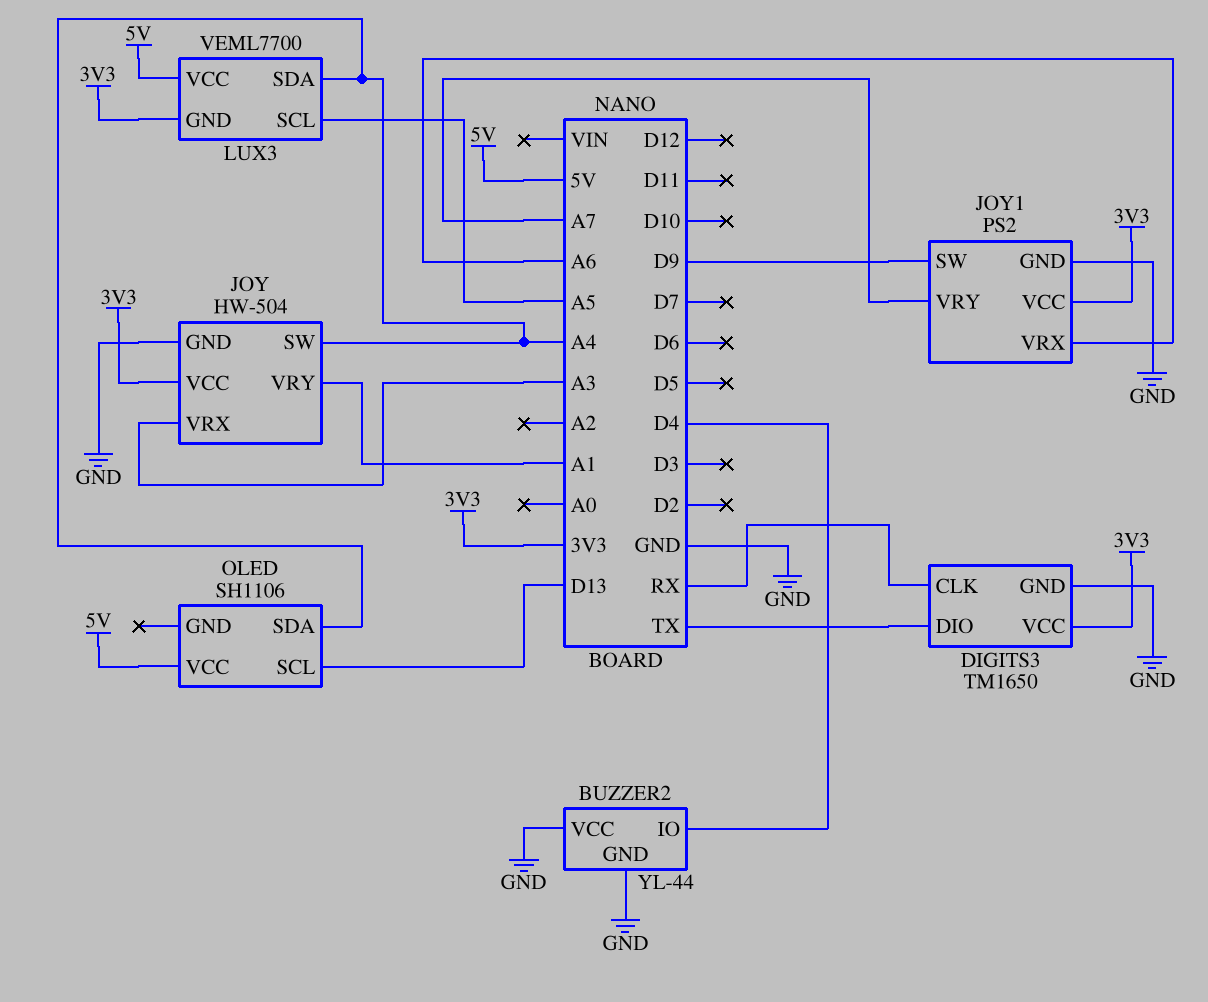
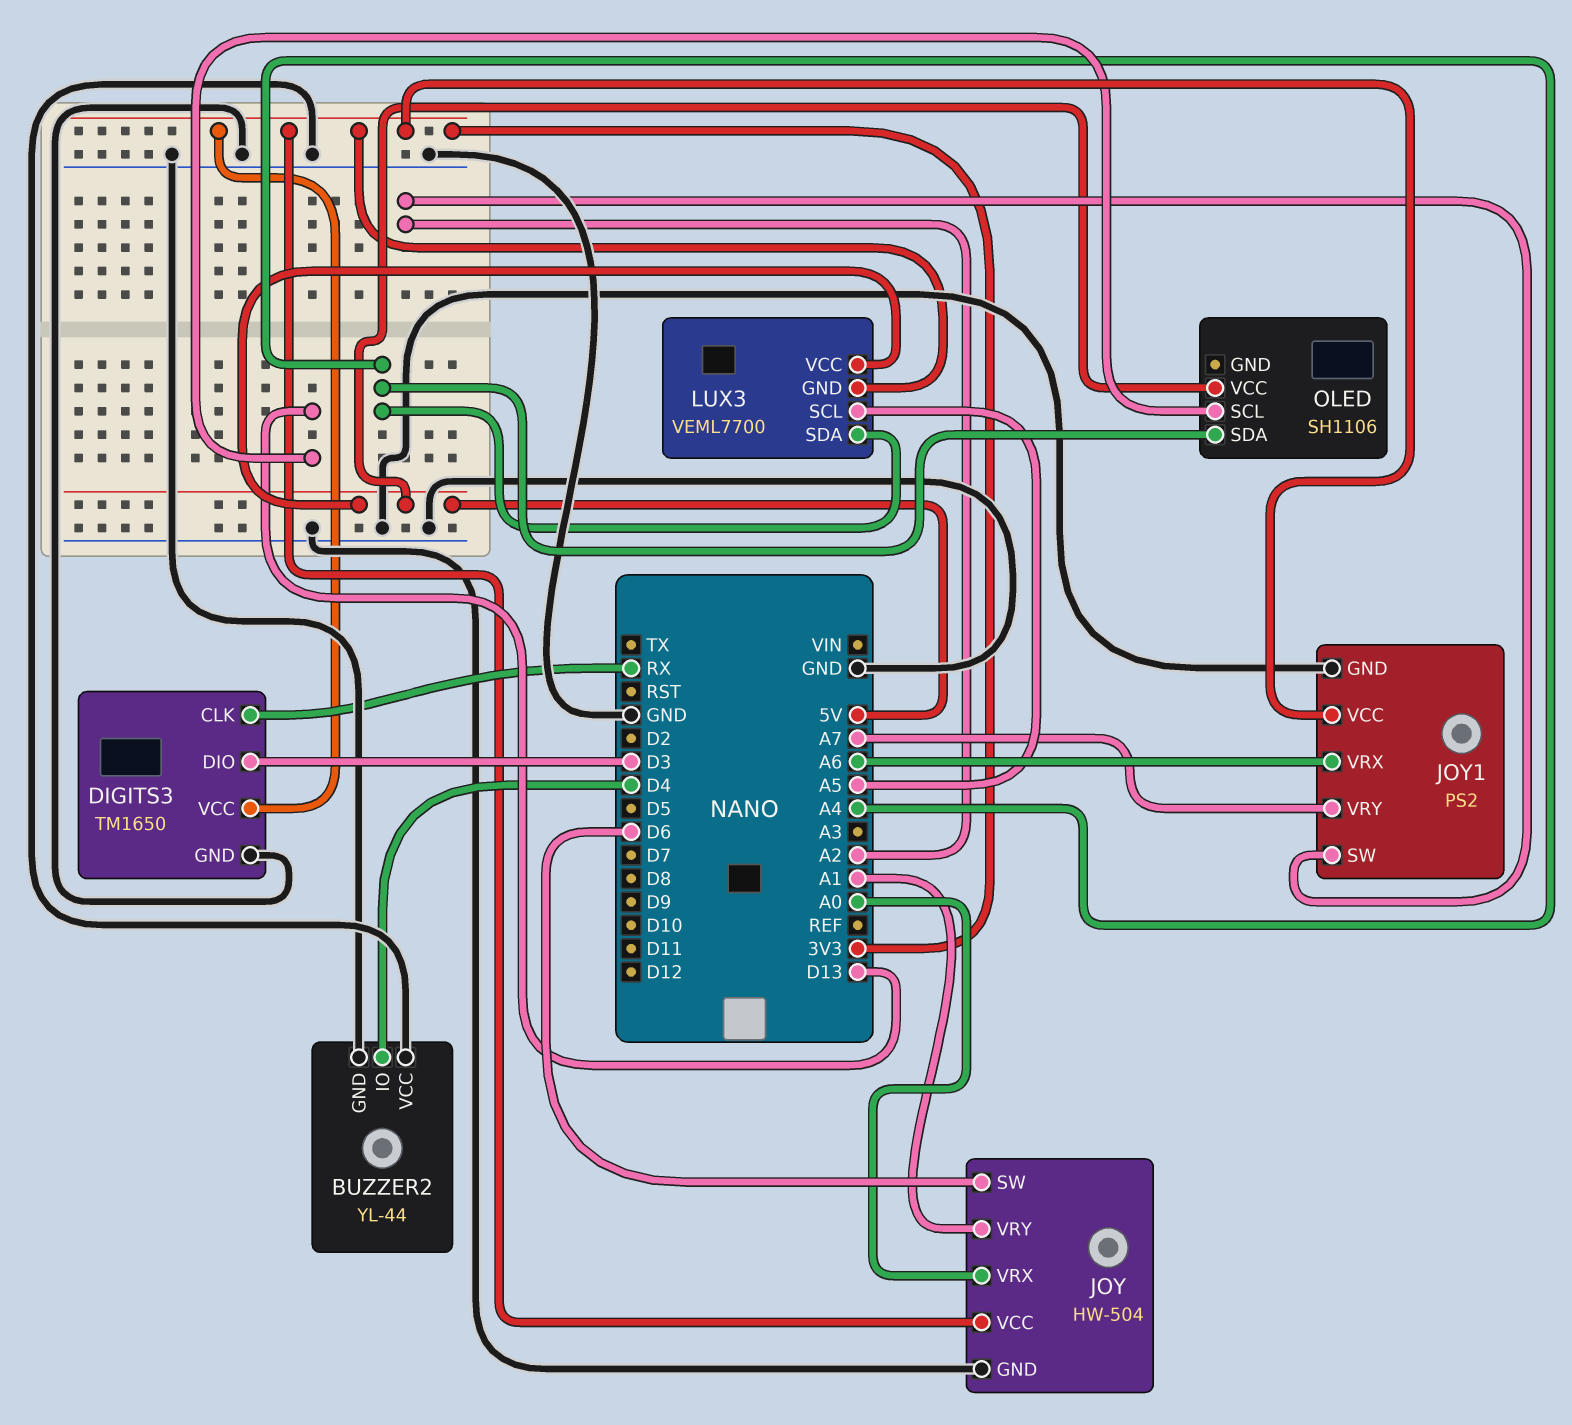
DIGITS3 pin DIO: TX -> D3
JOY pin SW: A4 -> D6
JOY pin VRX: A3 -> A0
JOY1 pin SW: D9 -> A2

